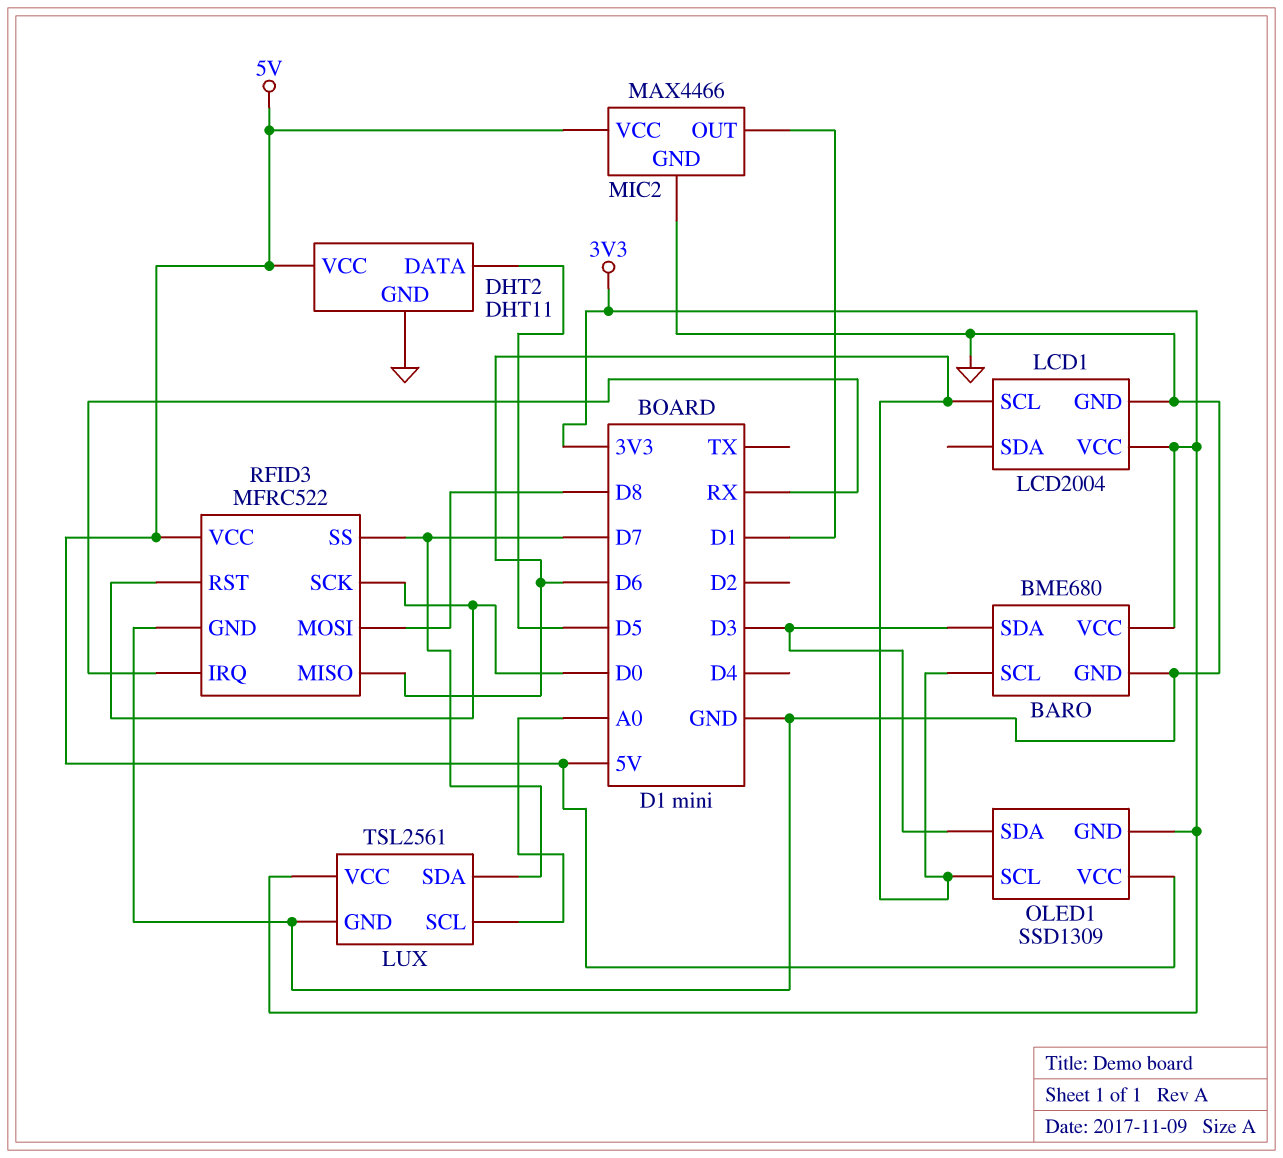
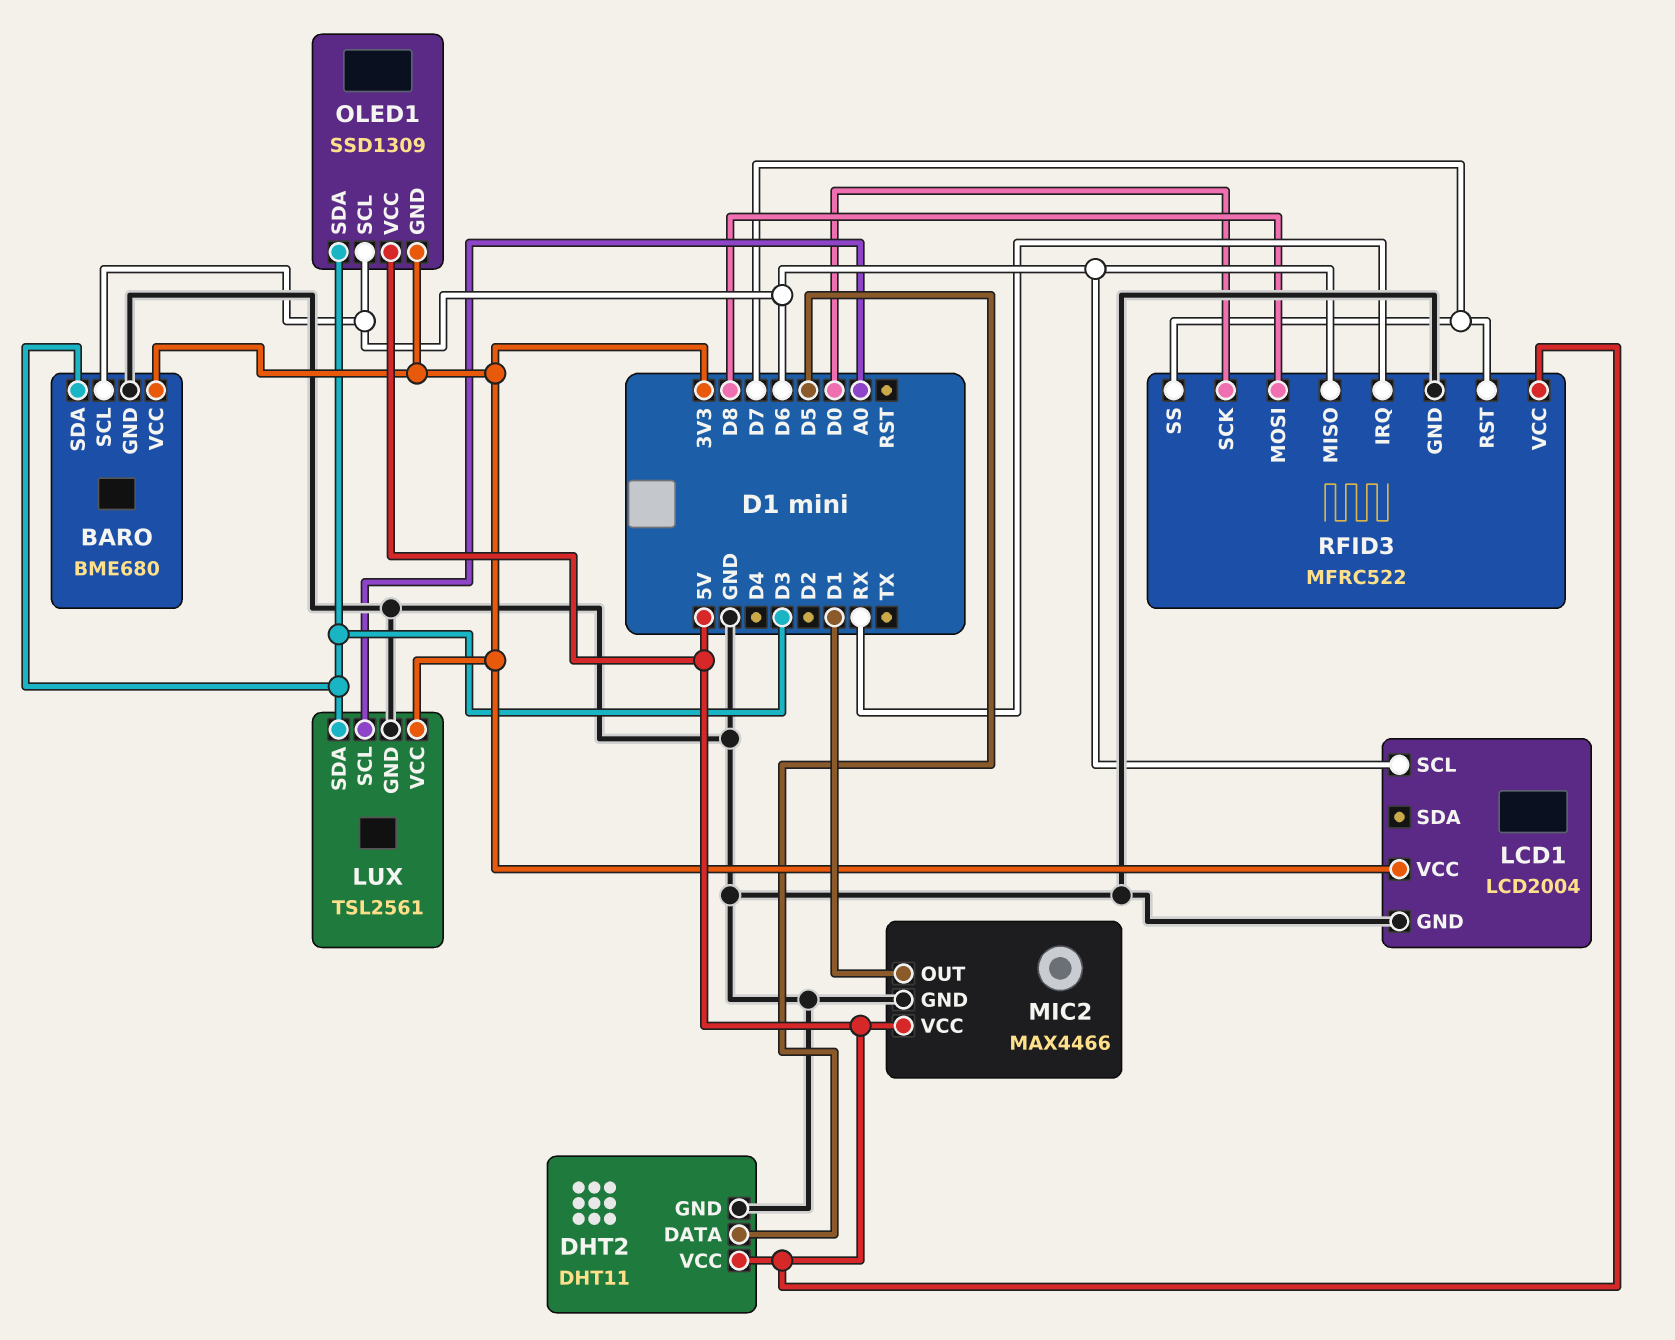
LUX pin SDA: D7 -> D3
RFID3 pin RST: D0 -> D7

